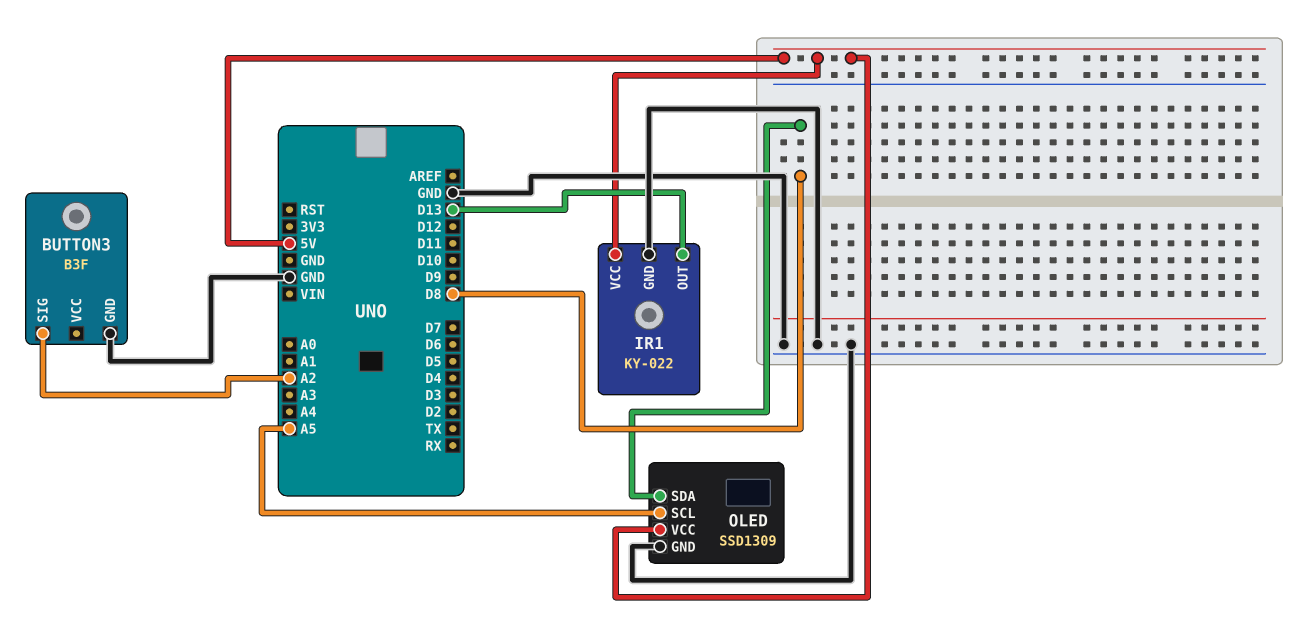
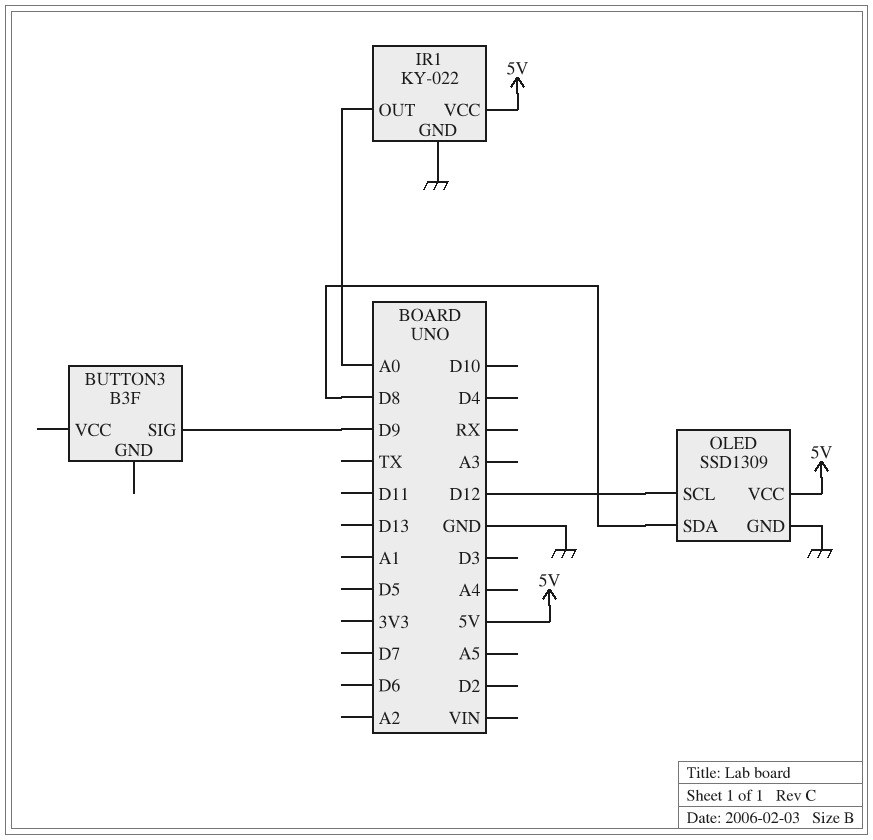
BUTTON3 pin GND: GND -> none
BUTTON3 pin SIG: A2 -> D9
IR1 pin OUT: D13 -> A0
OLED pin SCL: A5 -> D12

